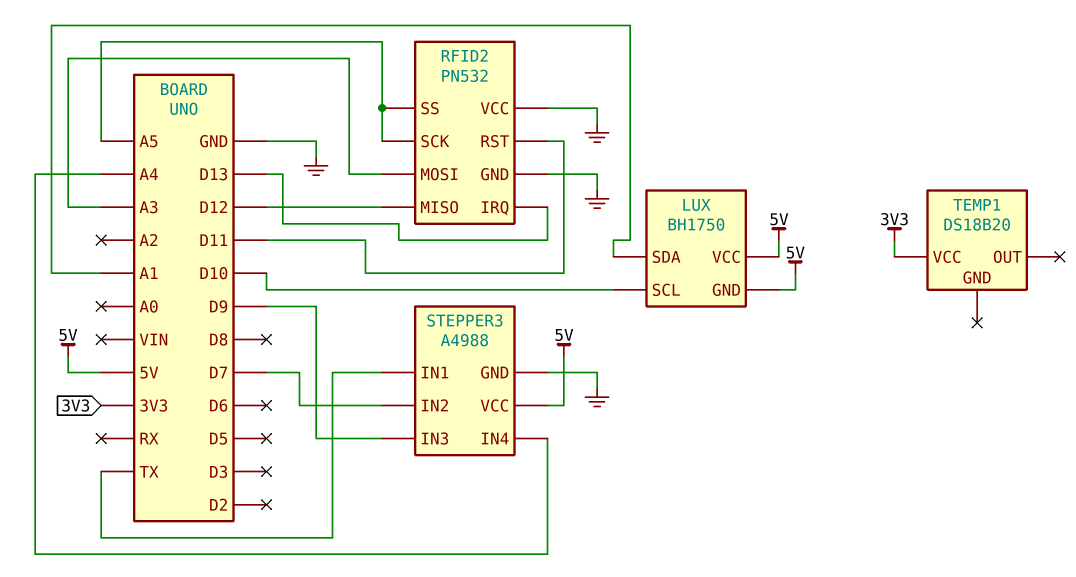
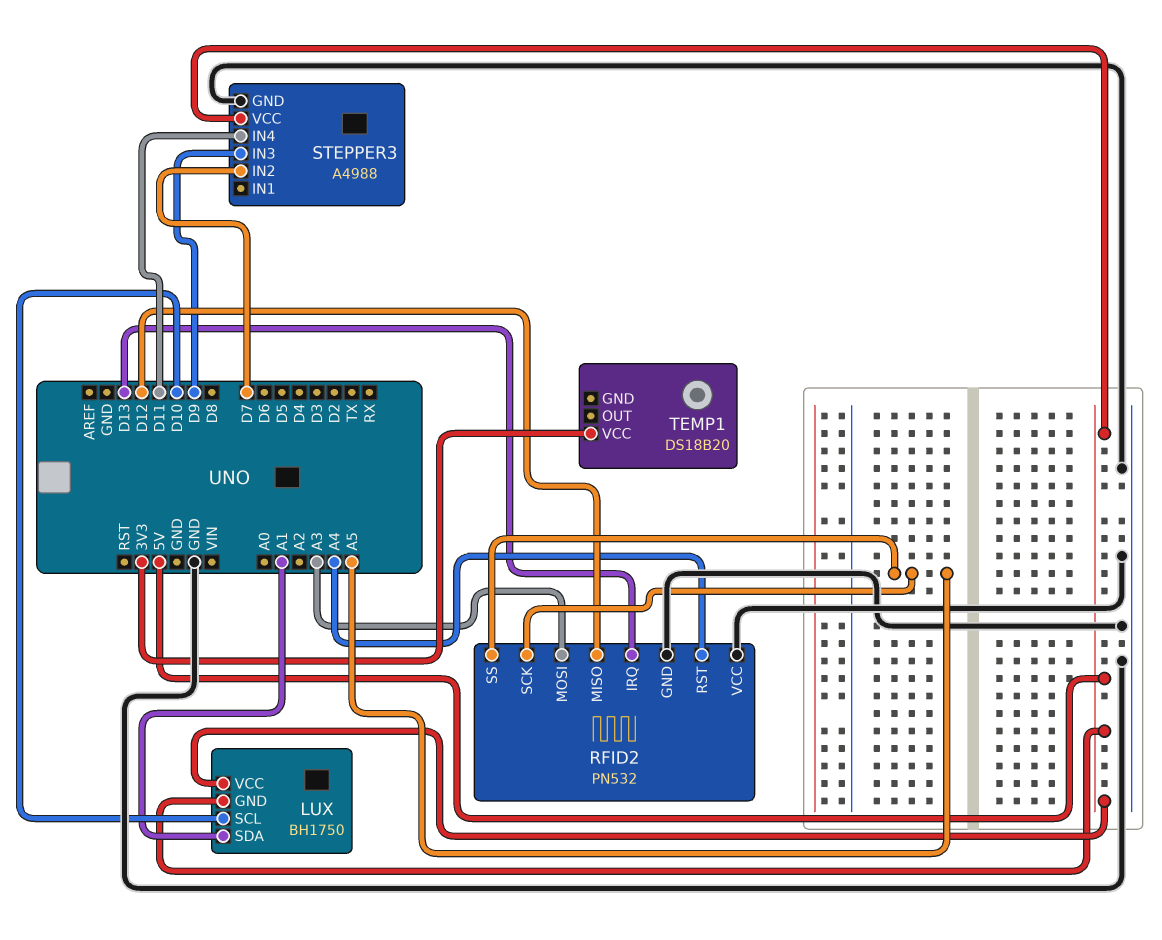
RFID2 pin RST: D11 -> A4
STEPPER3 pin IN1: TX -> none
STEPPER3 pin IN4: A4 -> D11

